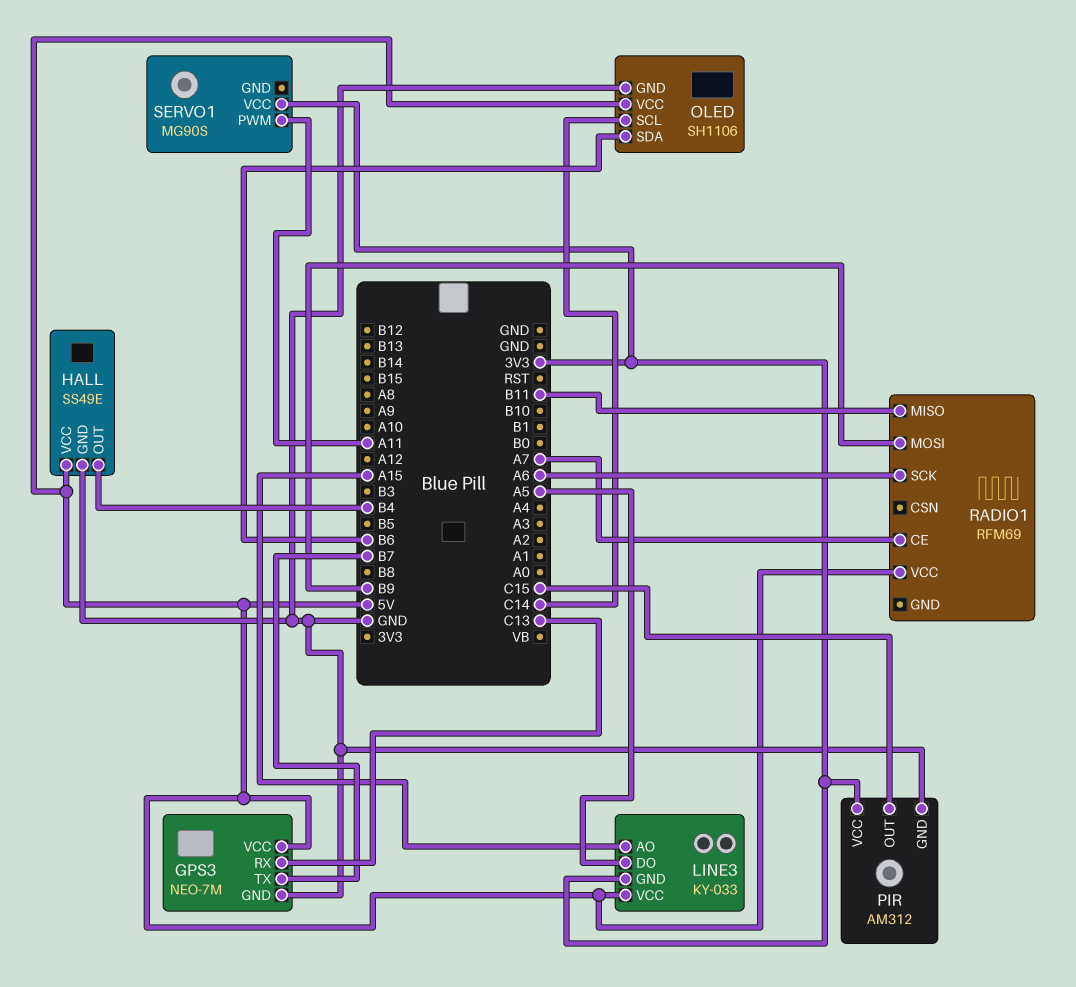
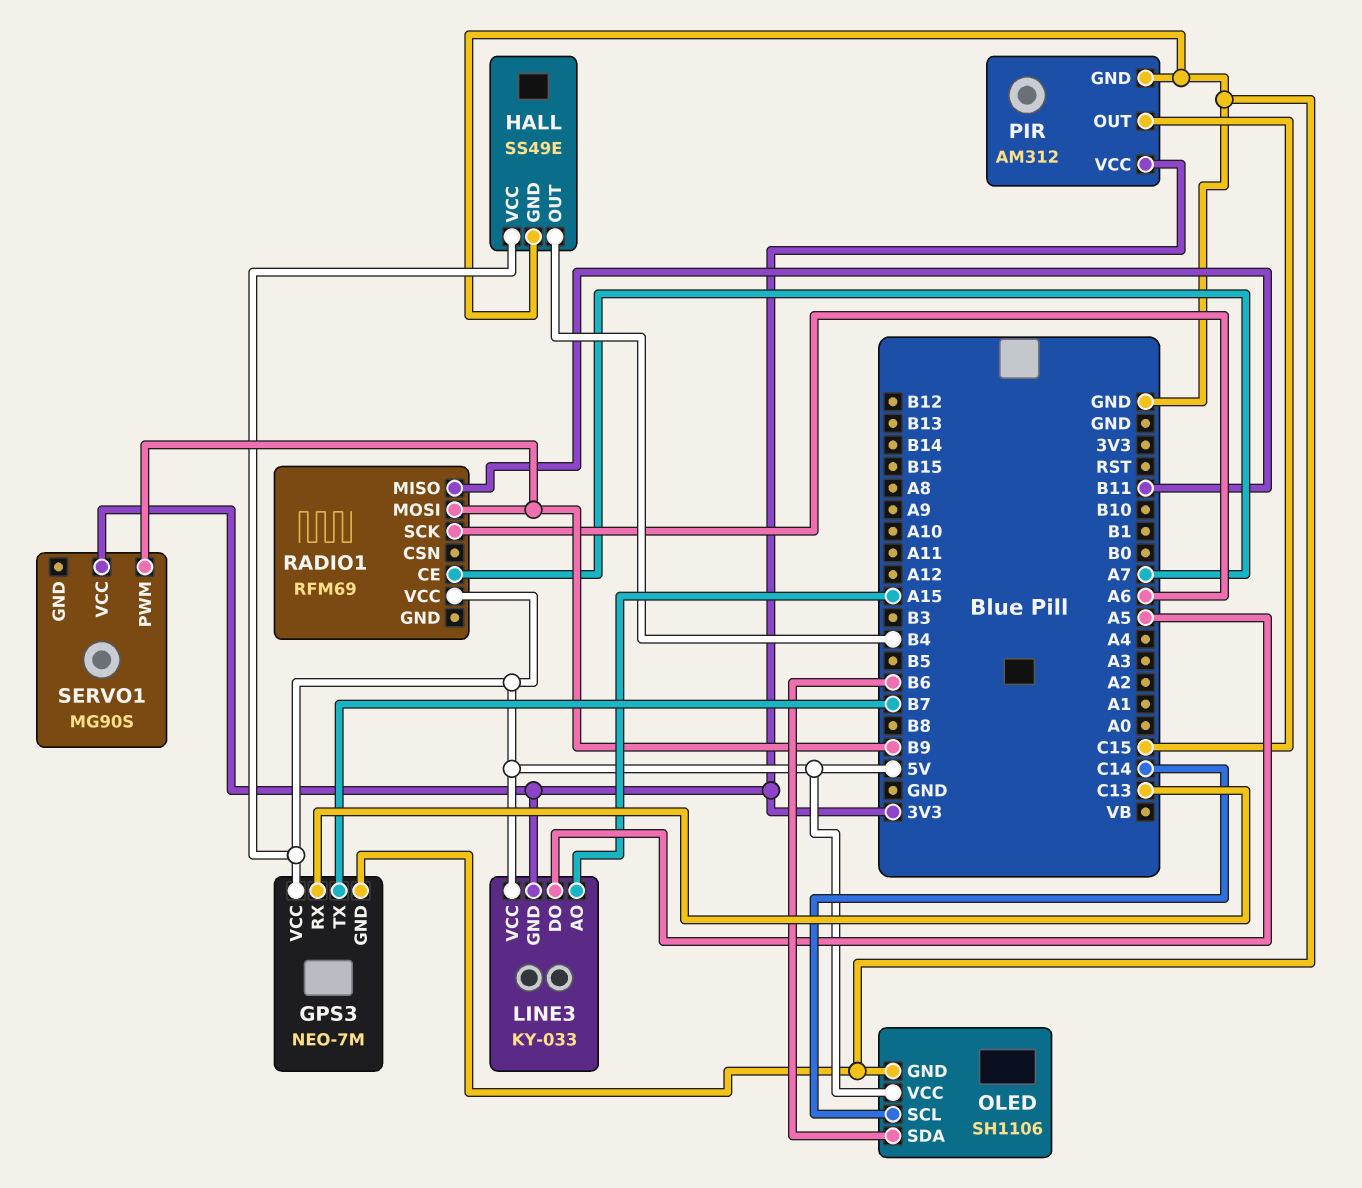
SERVO1 pin PWM: A11 -> B9

